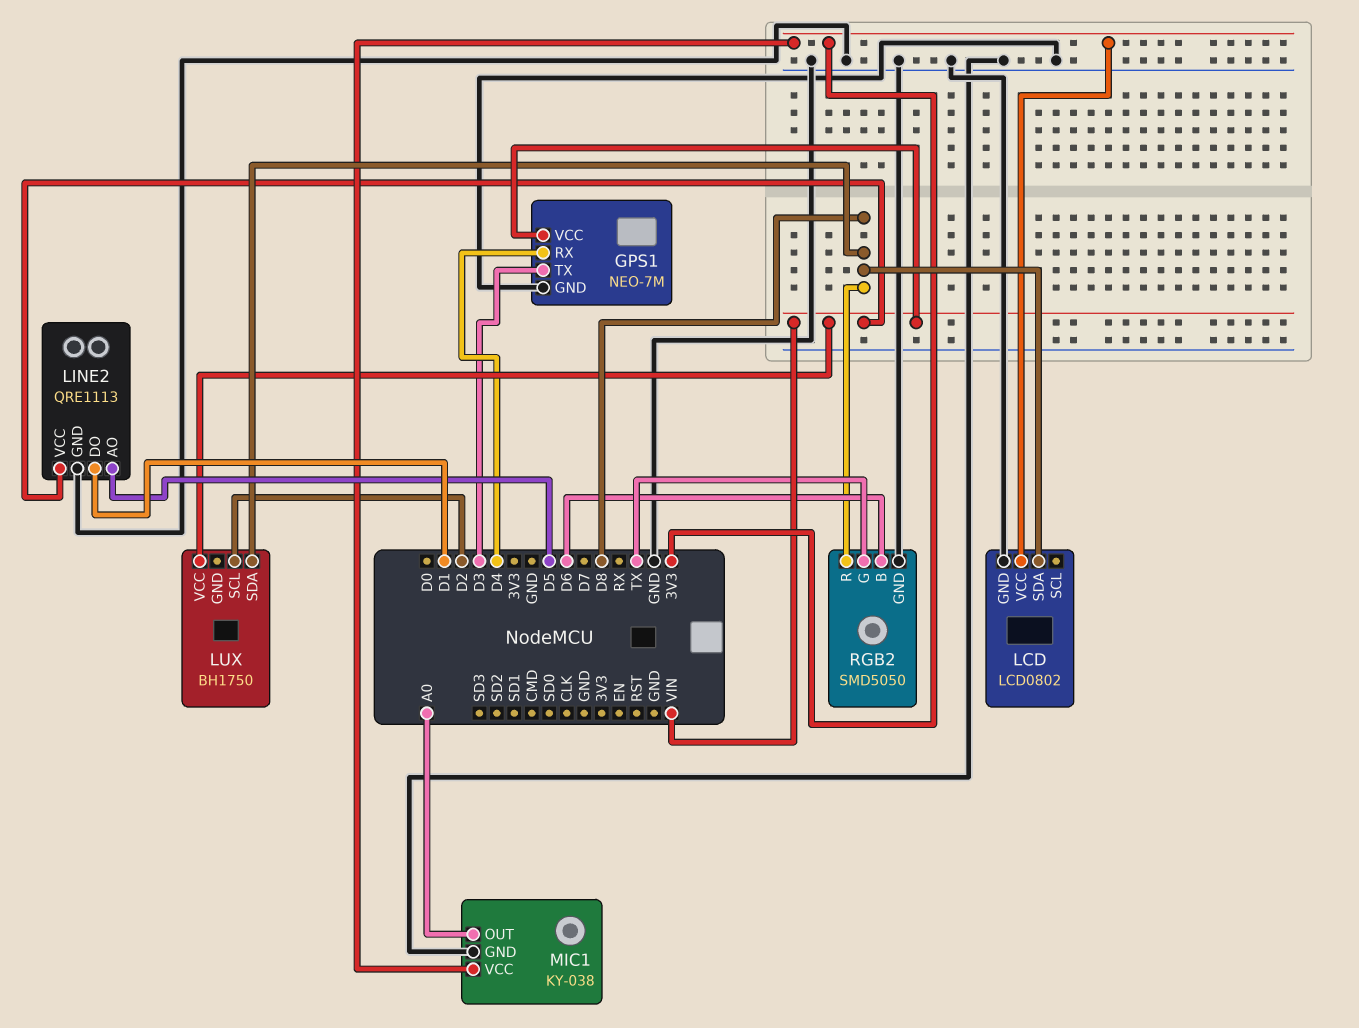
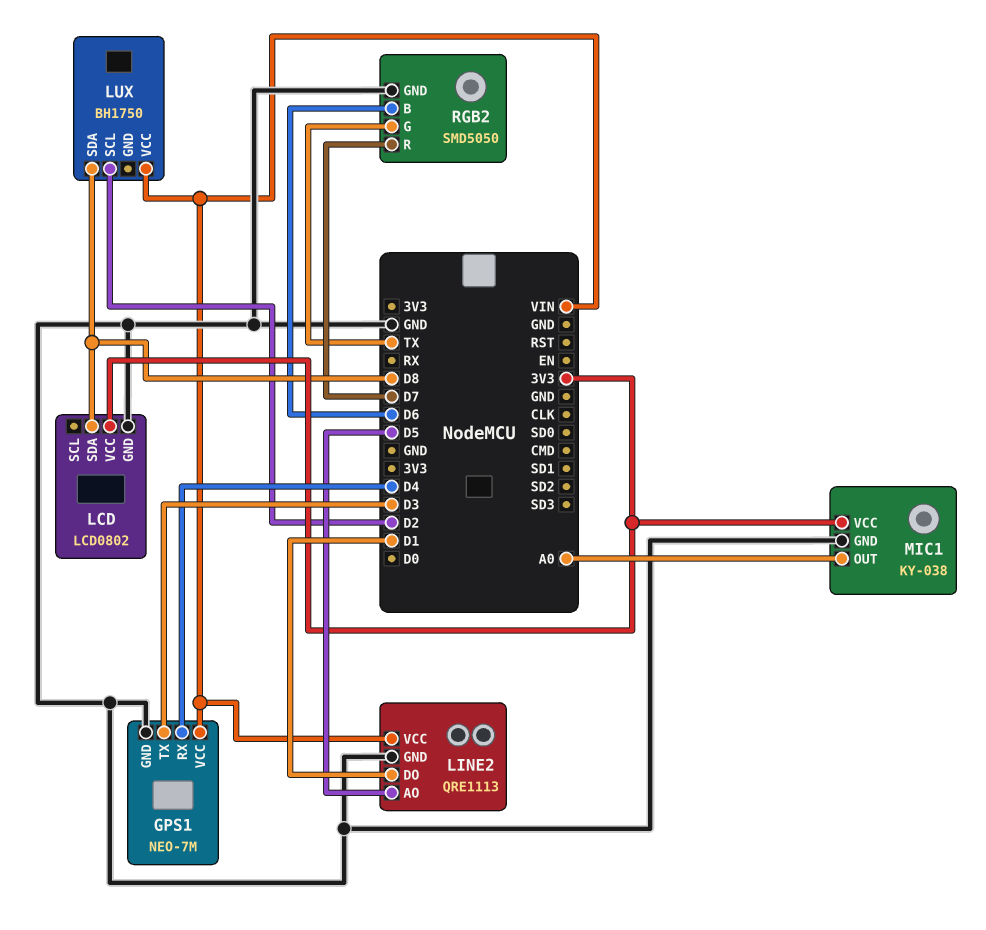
RGB2 pin R: D8 -> D7

